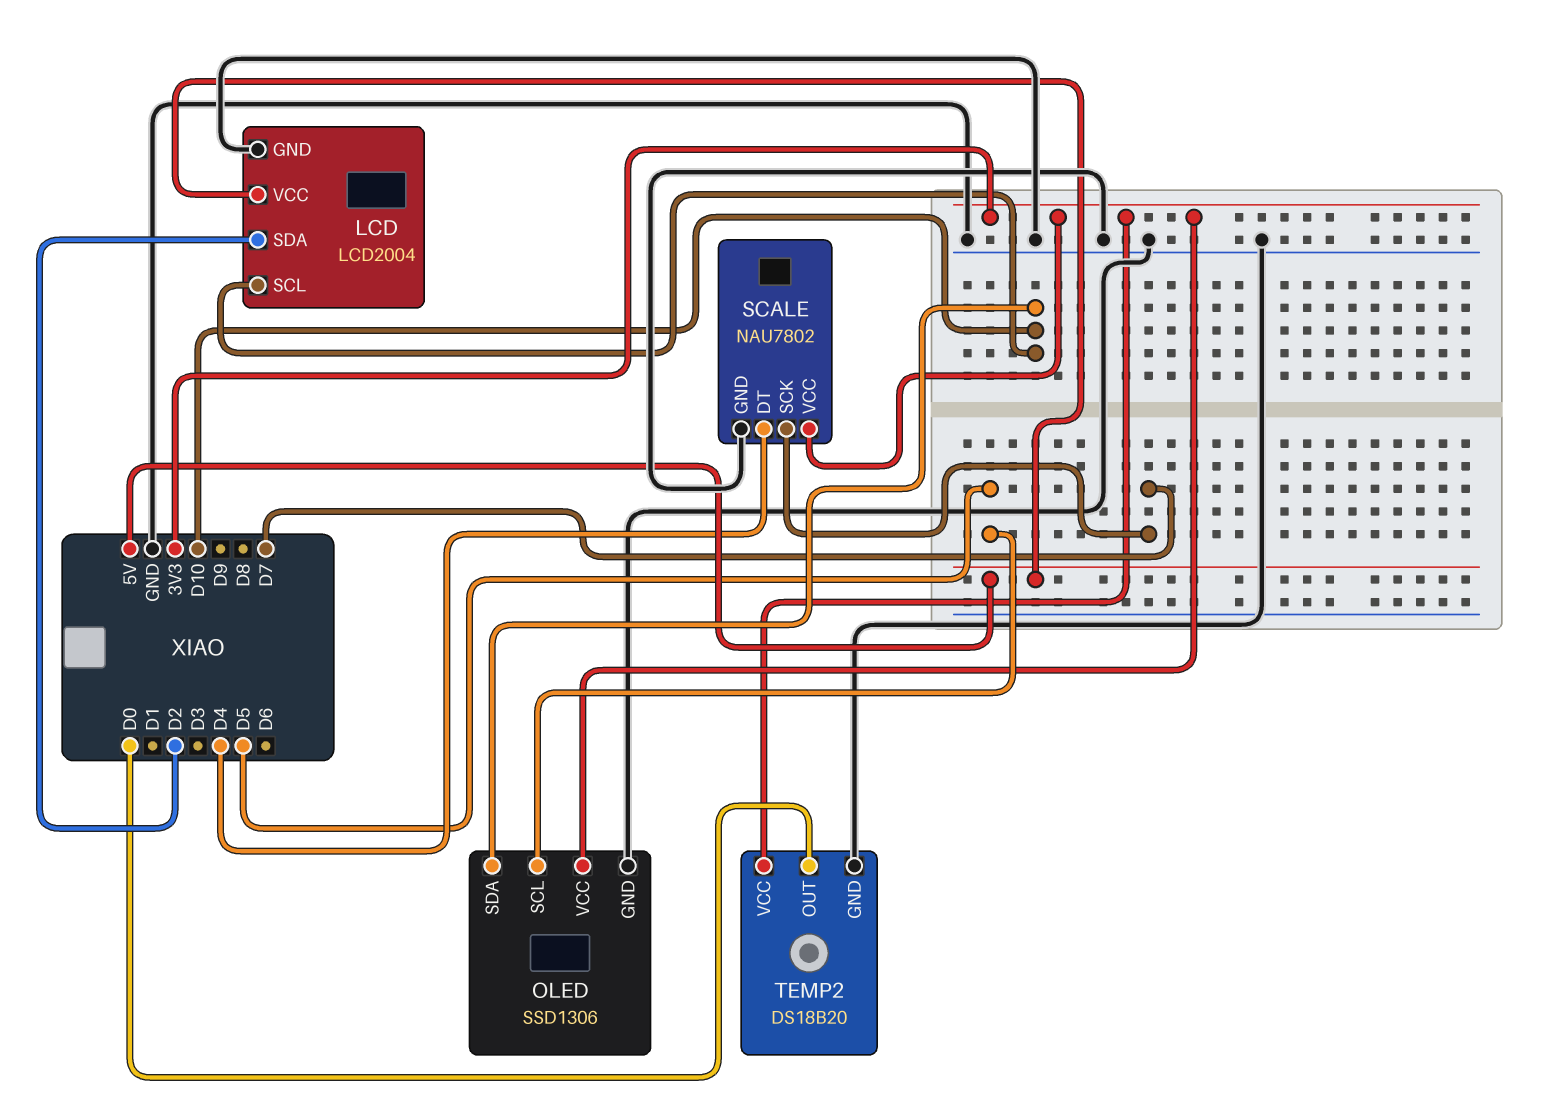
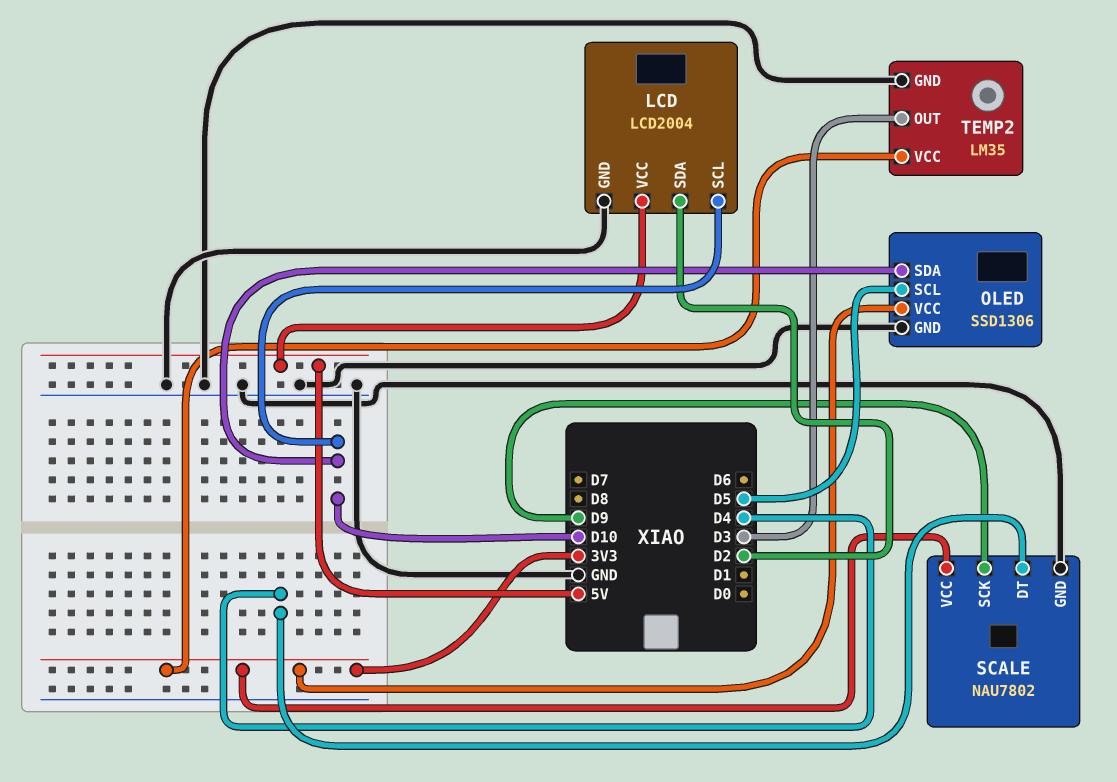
SCALE pin SCK: D7 -> D9
TEMP2: DS18B20 -> LM35
TEMP2 pin OUT: D0 -> D3

